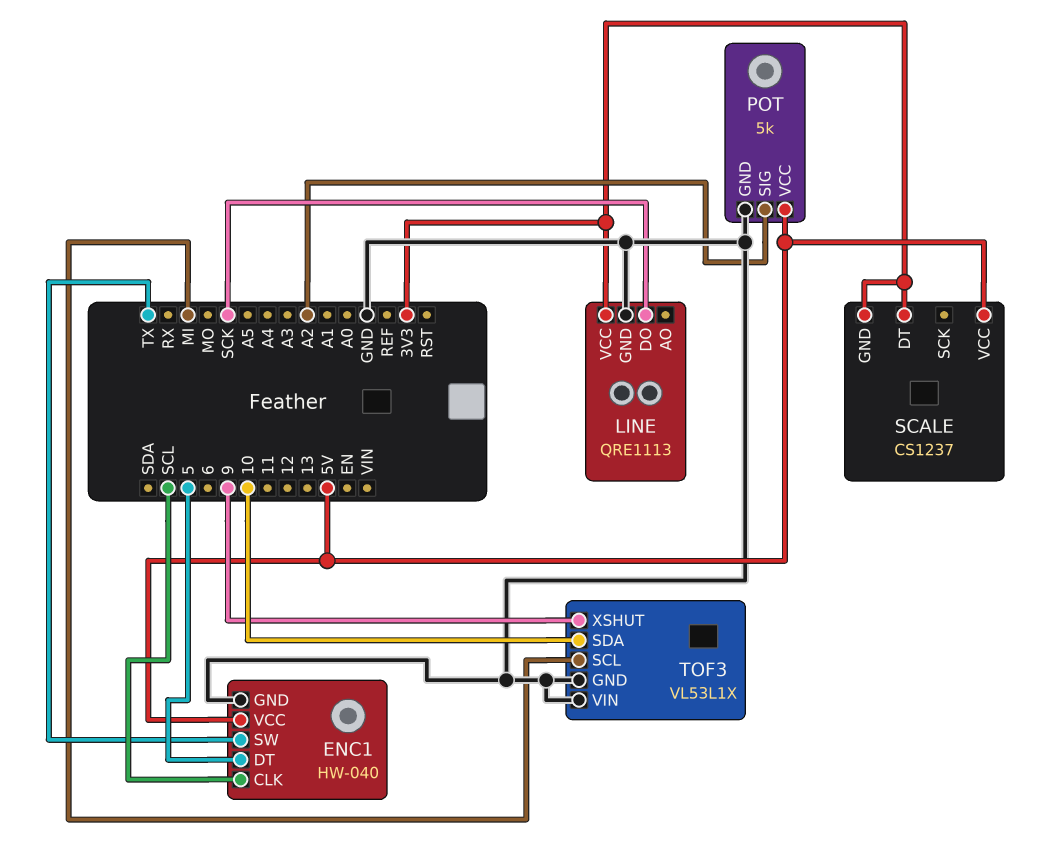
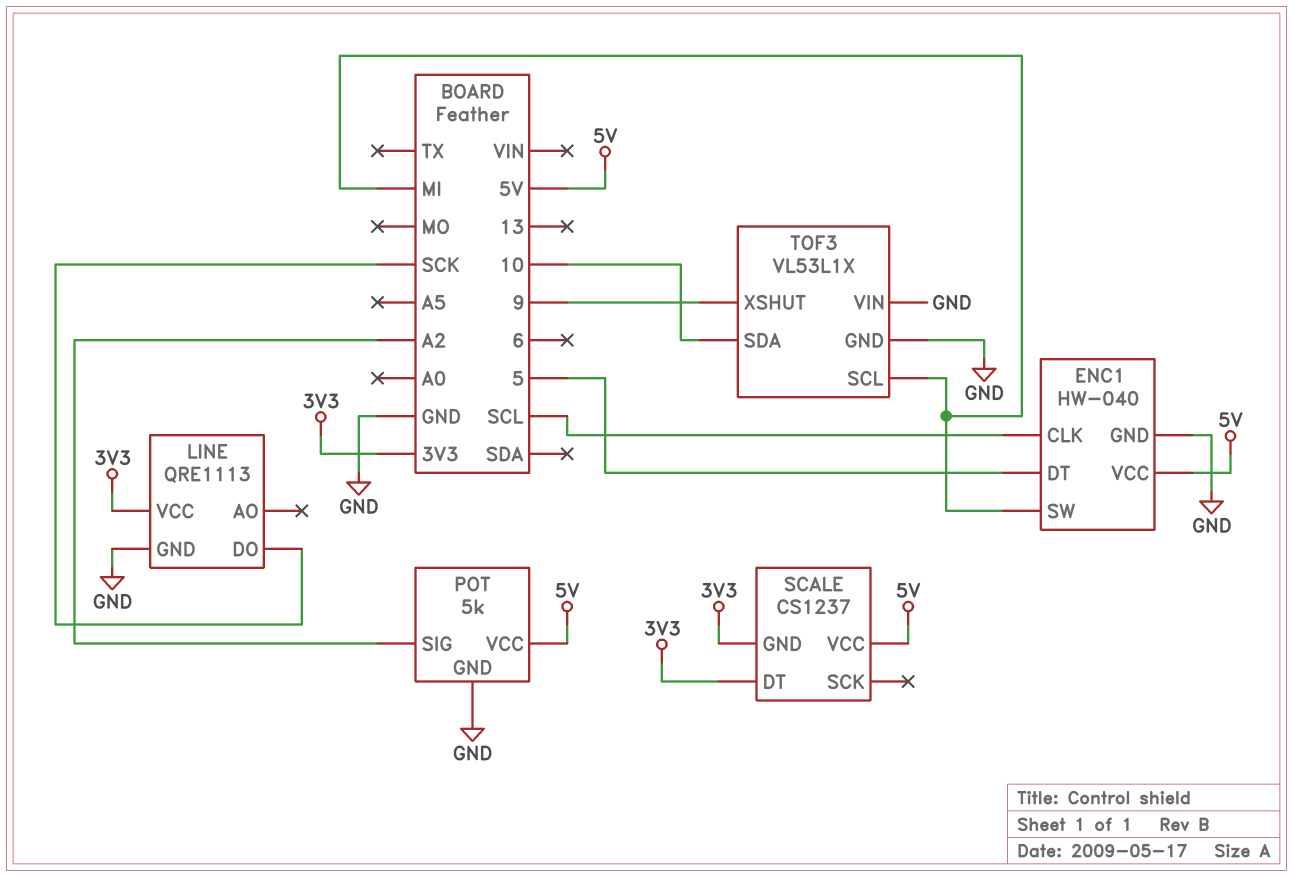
ENC1 pin SW: TX -> MI

